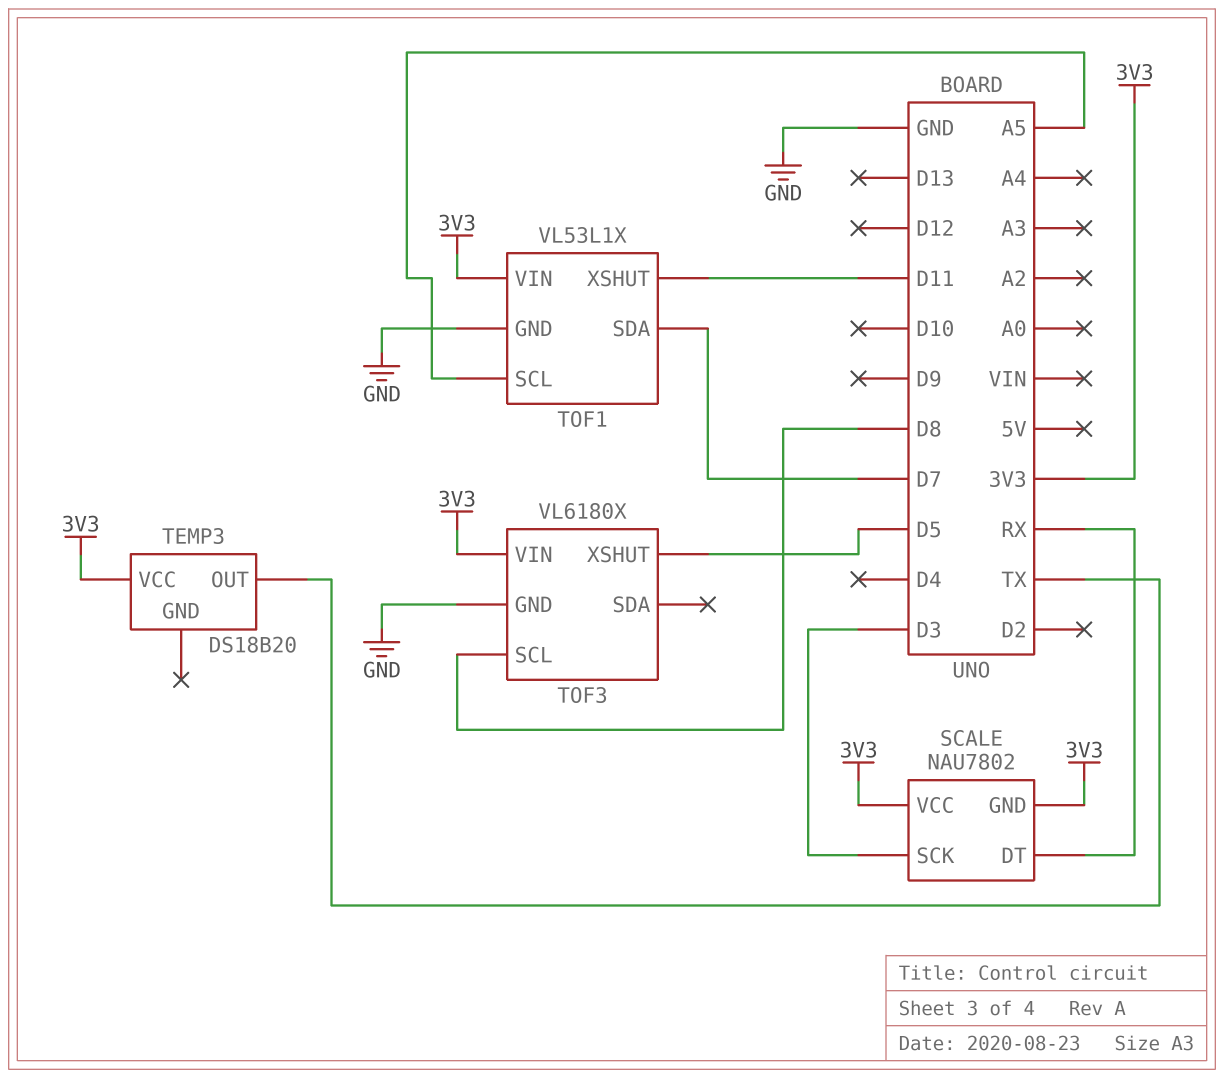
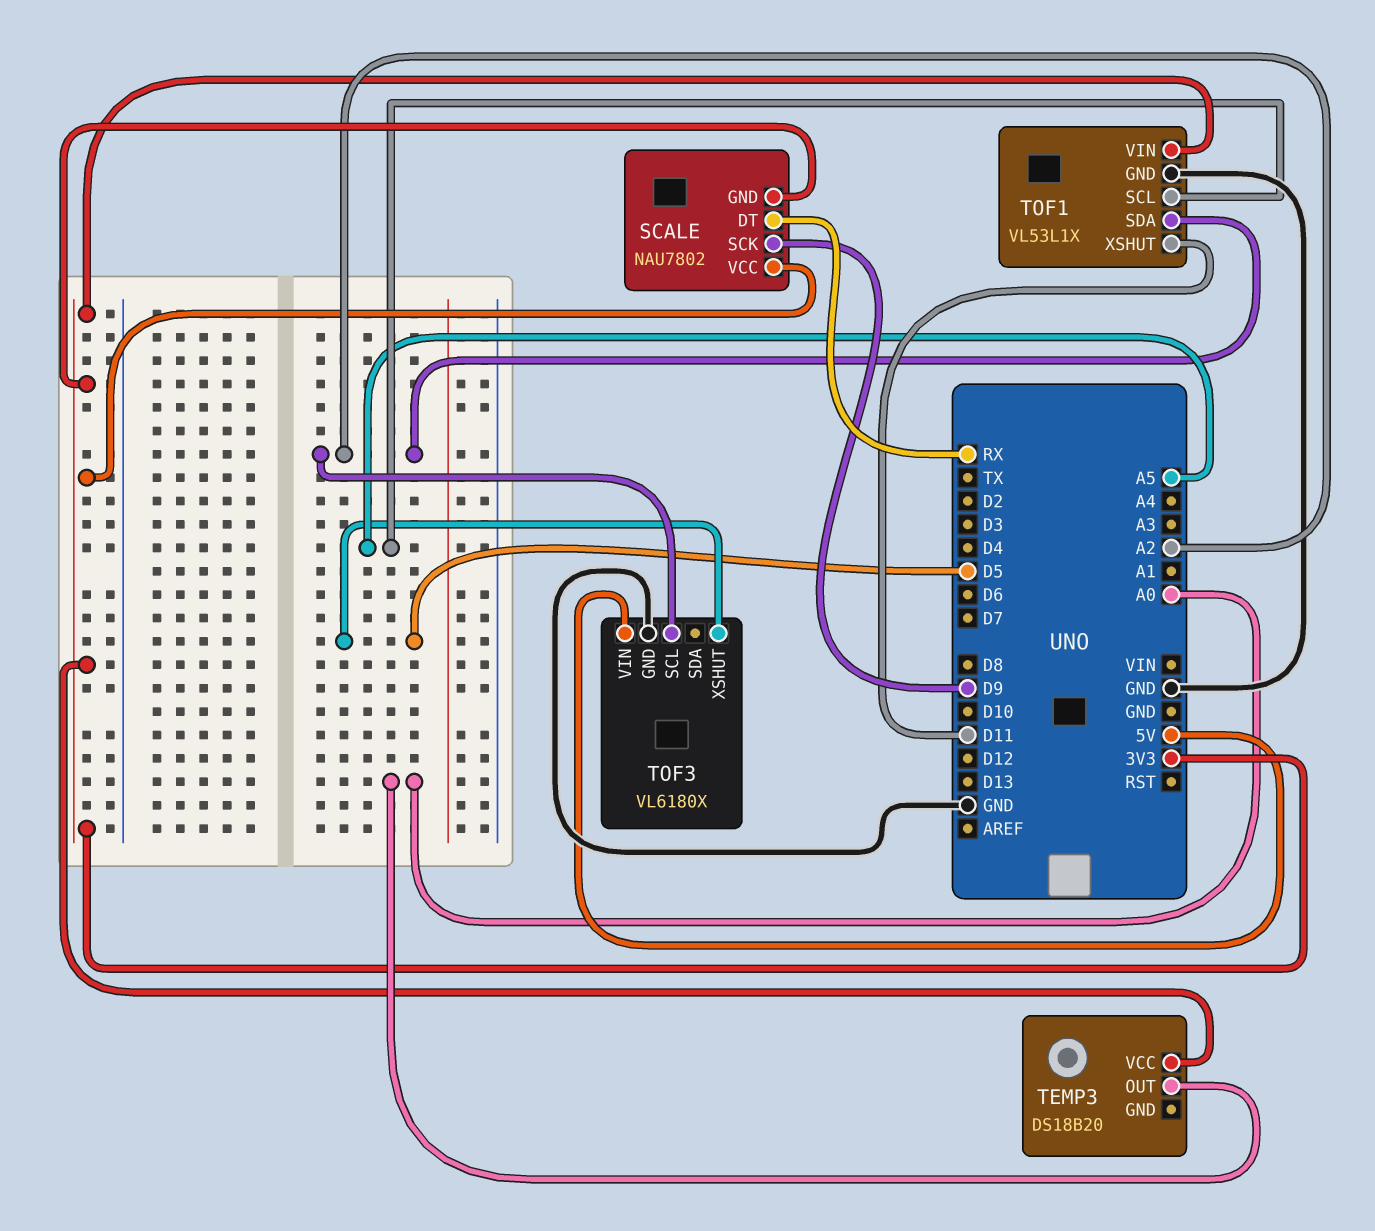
SCALE pin SCK: D3 -> D9
TEMP3 pin OUT: TX -> A0
TOF1 pin SDA: D7 -> A2
TOF3 pin SCL: D8 -> A2
TOF3 pin VIN: 3V3 -> 5V

